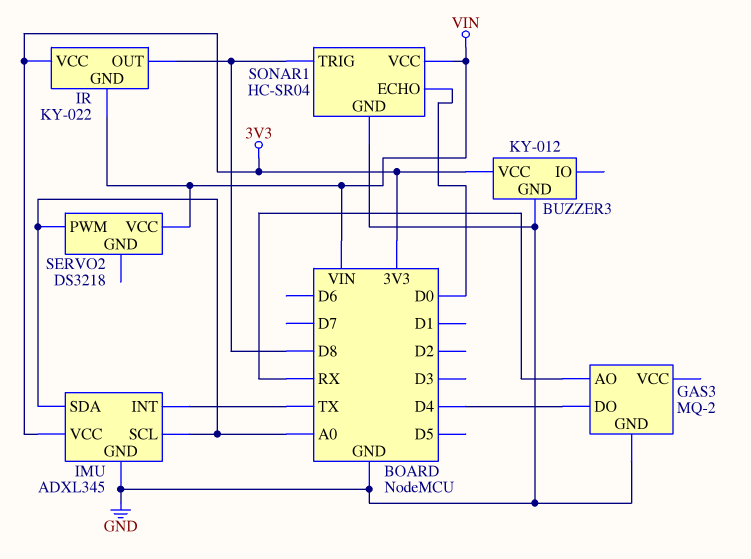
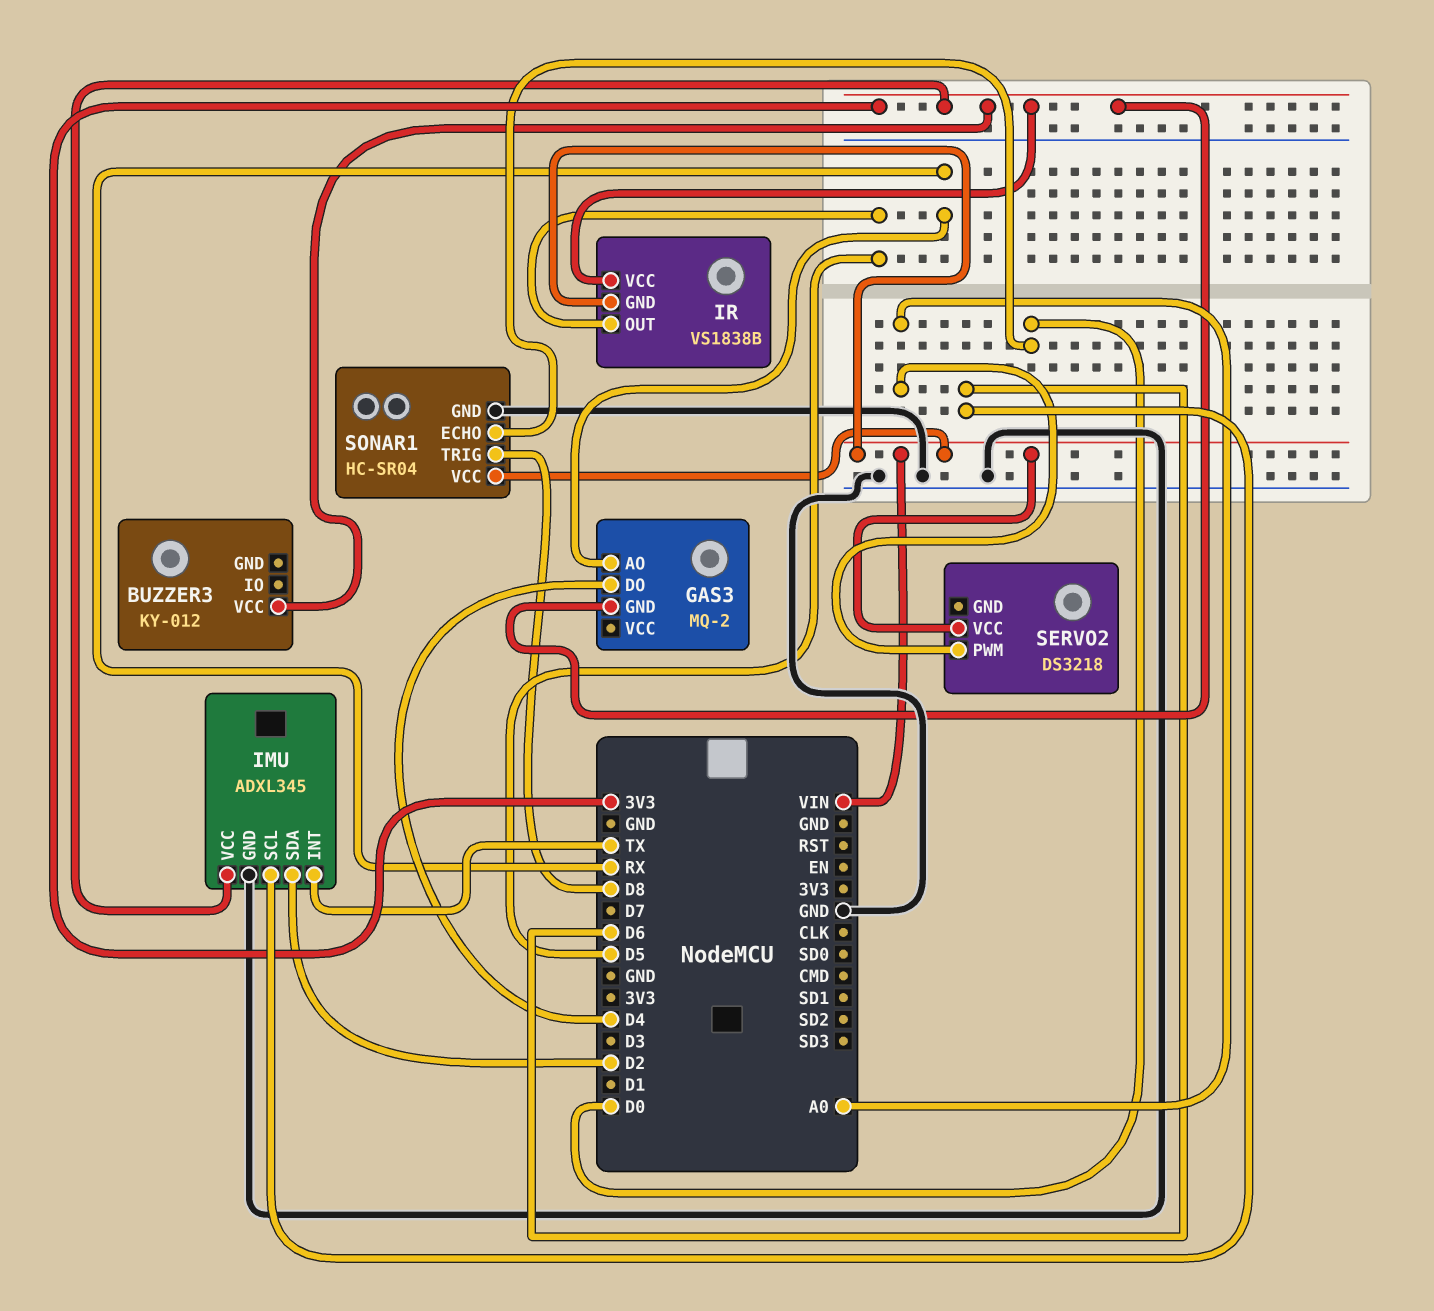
BUZZER3 pin GND: GND -> none
GAS3 pin GND: GND -> 3V3
IMU pin SCL: A0 -> D6
IMU pin SDA: A0 -> D2
IR: KY-022 -> VS1838B
IR pin OUT: D8 -> D5

